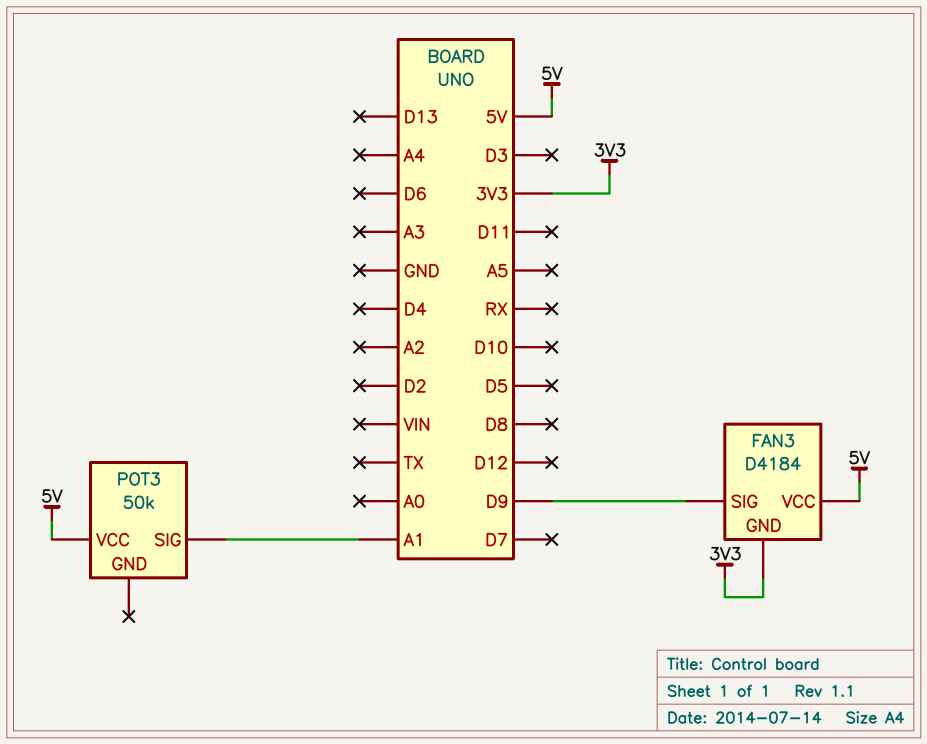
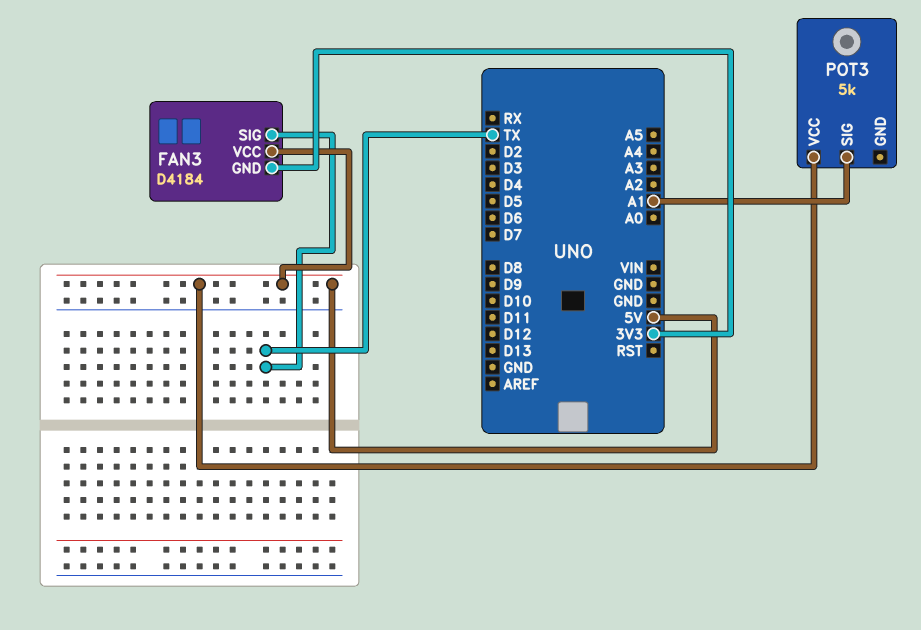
FAN3 pin SIG: D9 -> TX
POT3: 50k -> 5k

